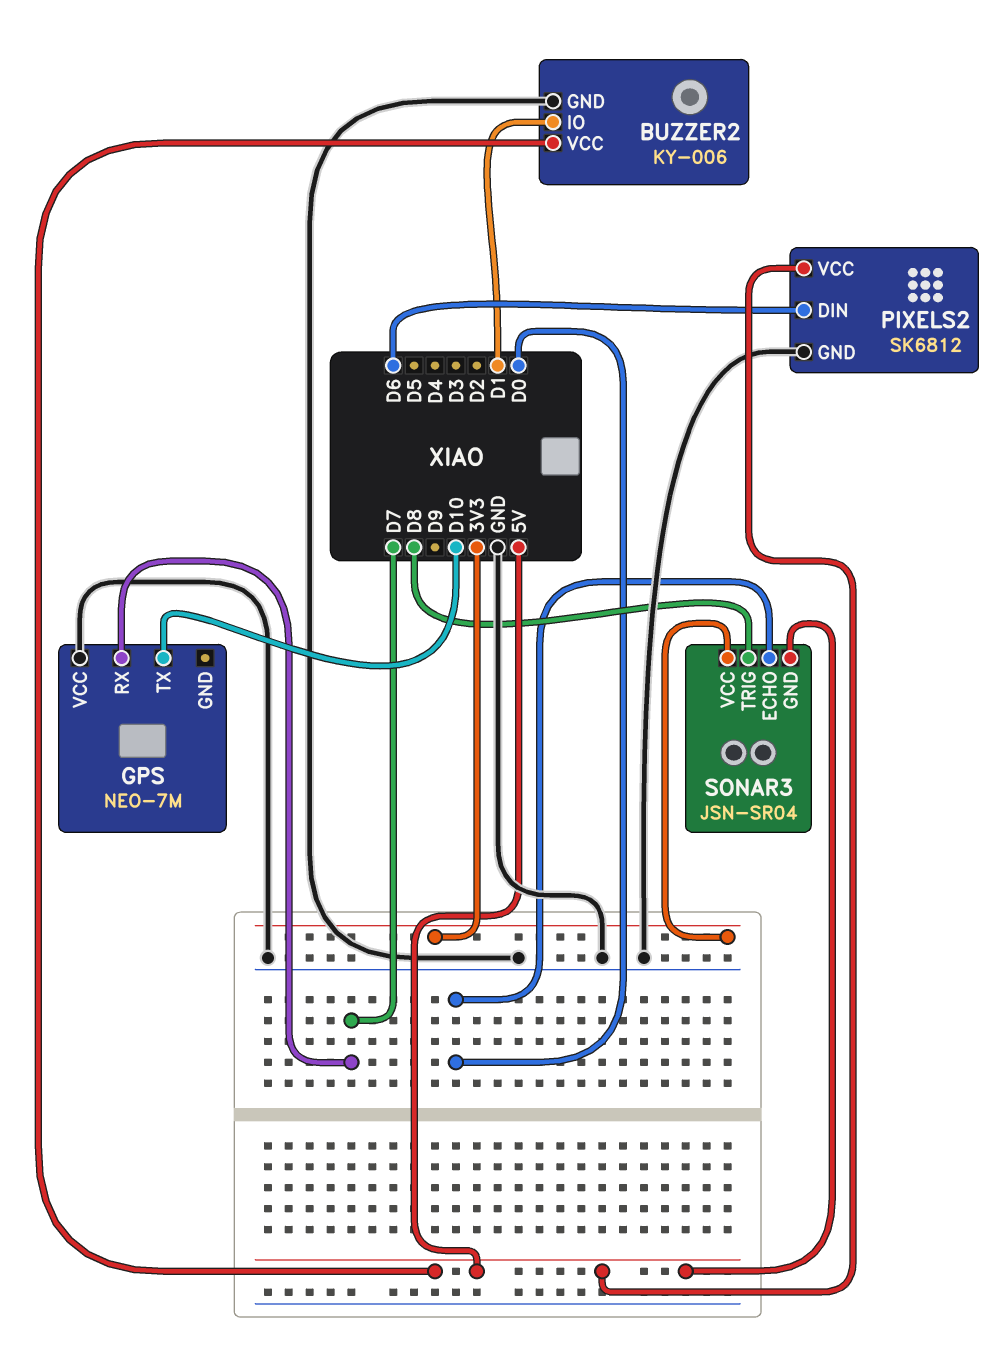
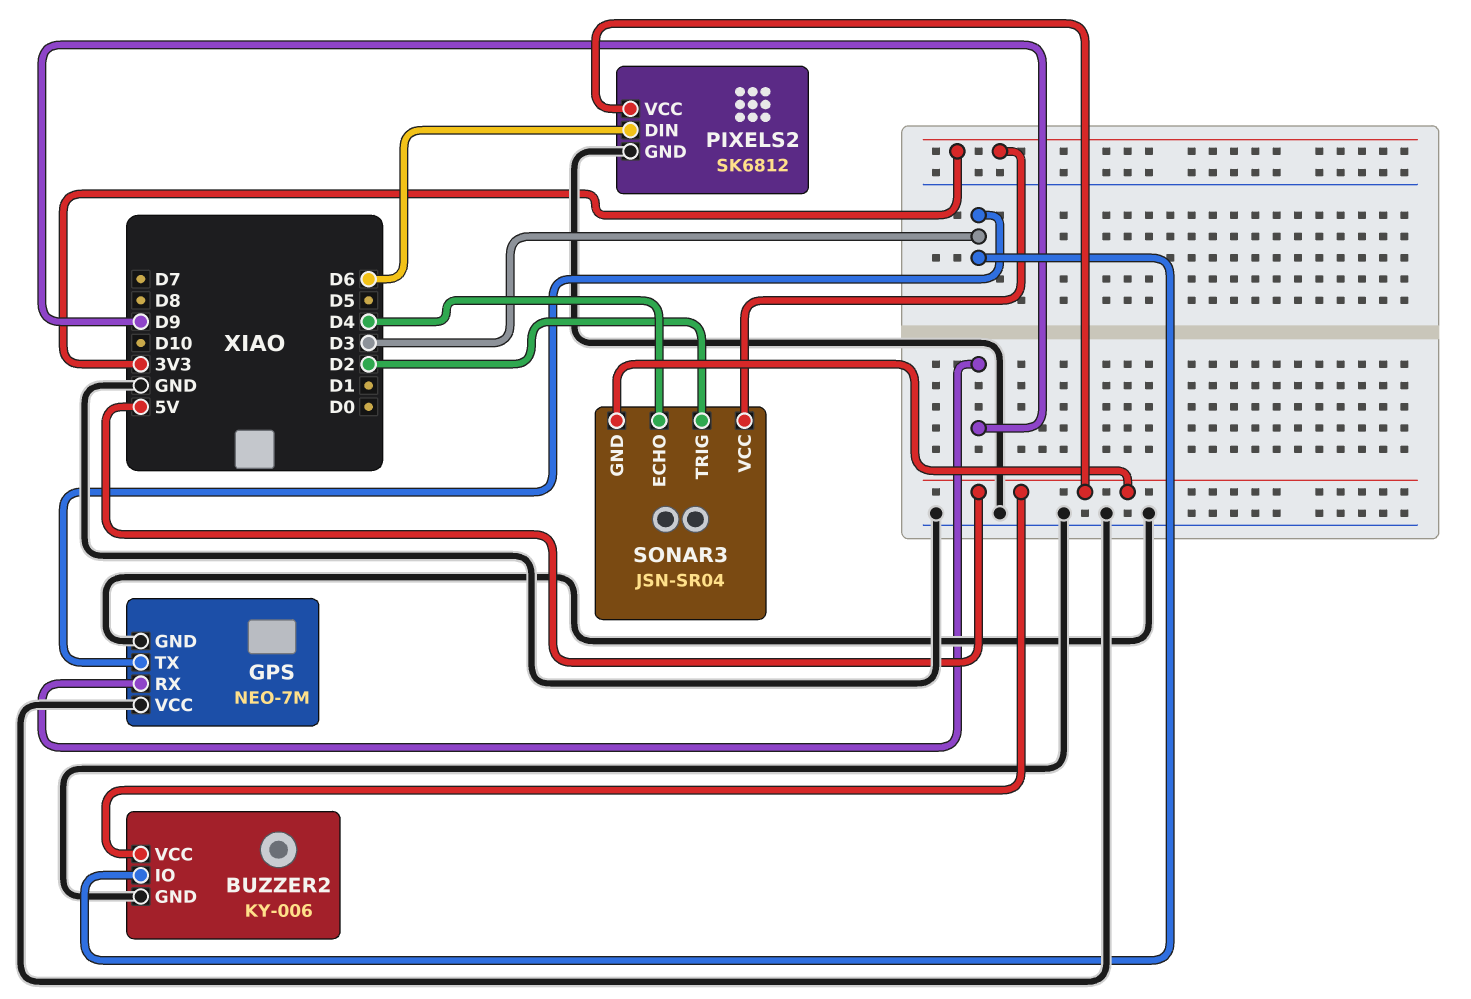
BUZZER2 pin IO: D1 -> D3
GPS pin GND: none -> GND
GPS pin RX: D7 -> D9
GPS pin TX: D10 -> D3
SONAR3 pin ECHO: D0 -> D4
SONAR3 pin TRIG: D8 -> D2

